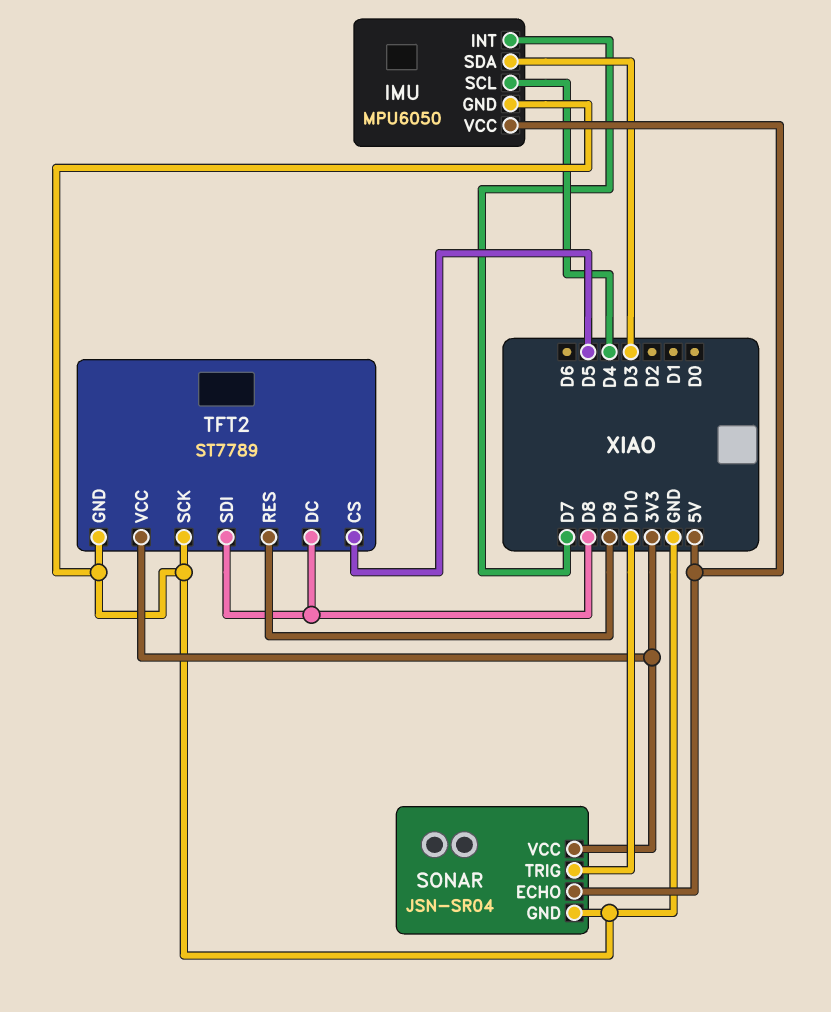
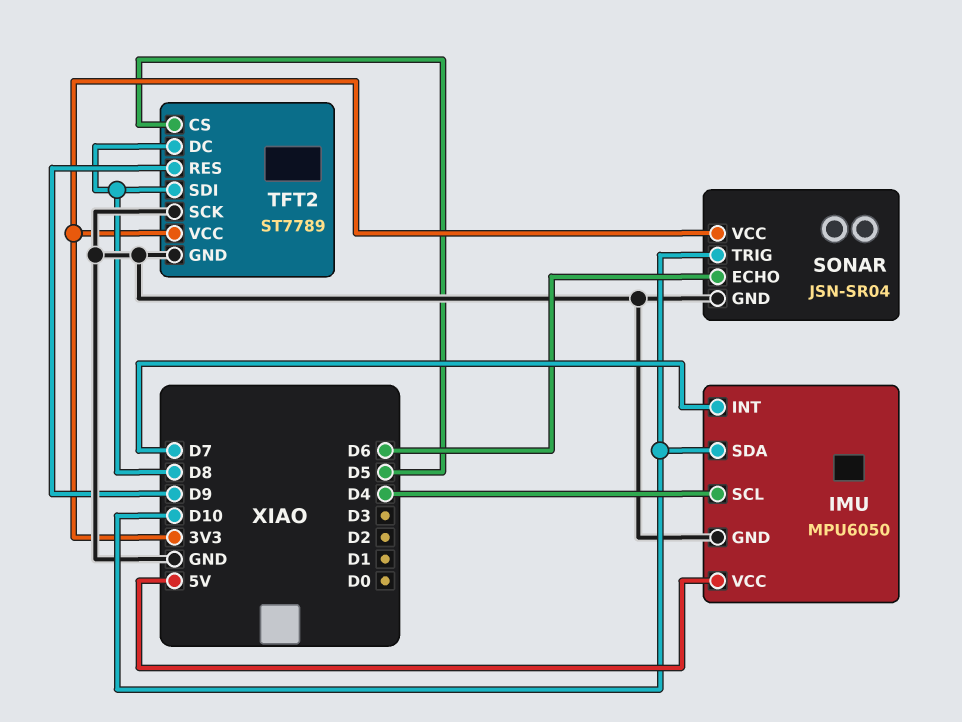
IMU pin SDA: D3 -> D10
SONAR pin ECHO: 5V -> D6

